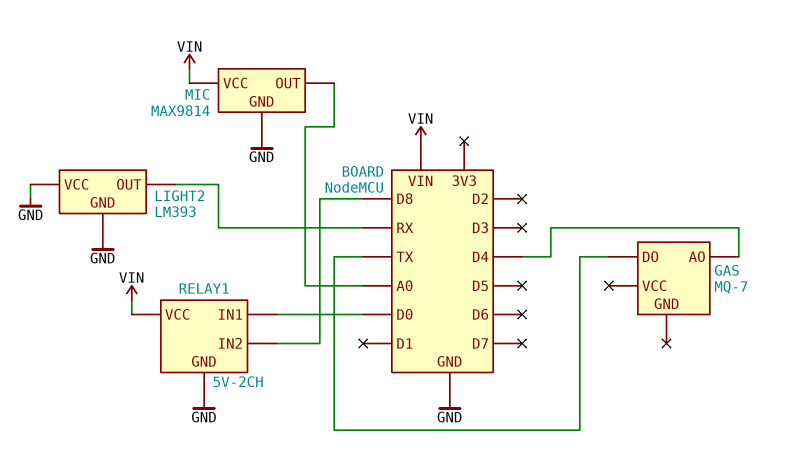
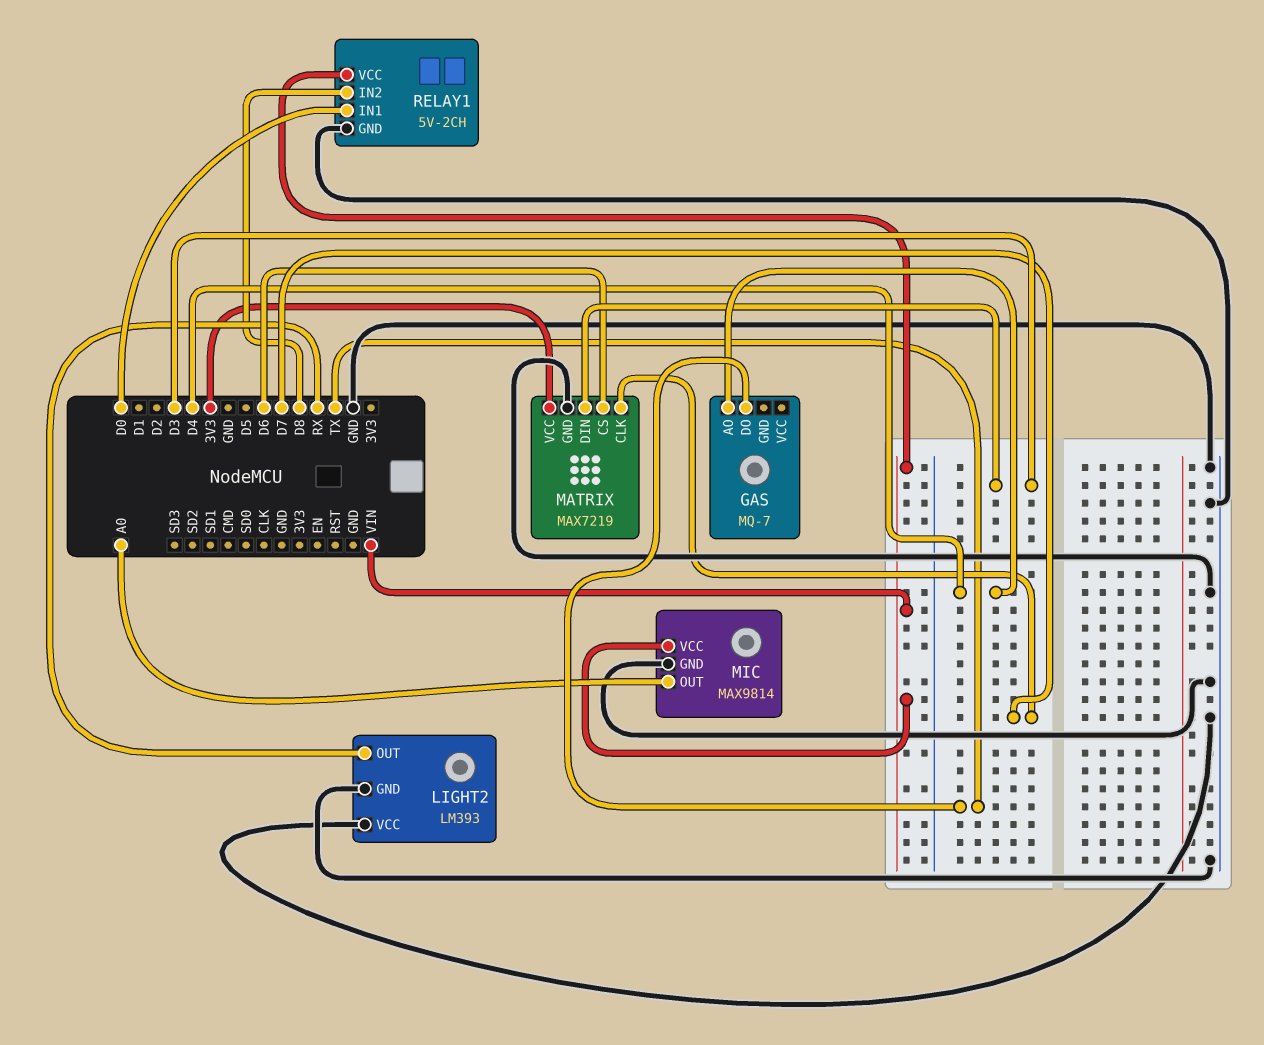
MATRIX: none -> MAX7219
MATRIX pin CLK: none -> D7
MATRIX pin CS: none -> D6
MATRIX pin DIN: none -> D3
MATRIX pin GND: none -> GND
MATRIX pin VCC: none -> 3V3

